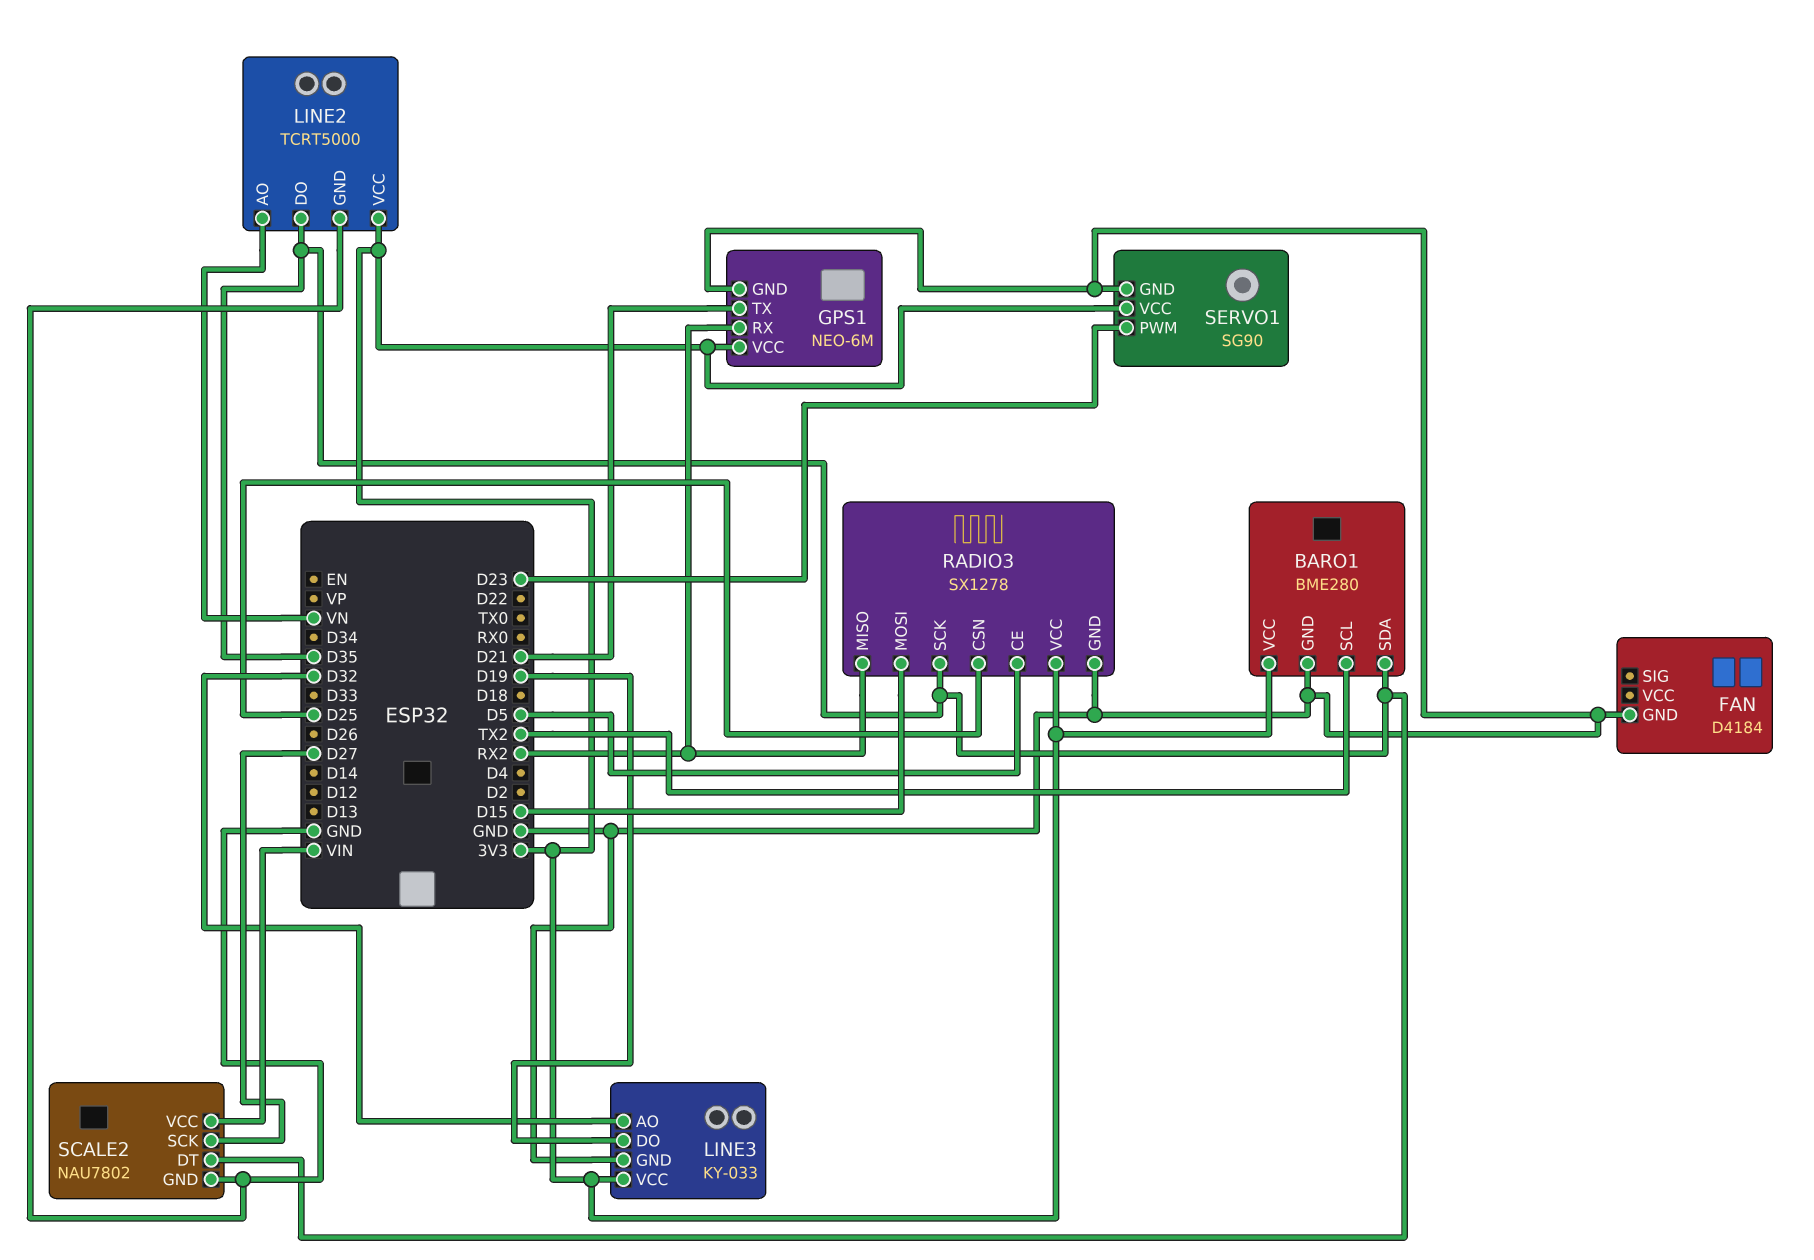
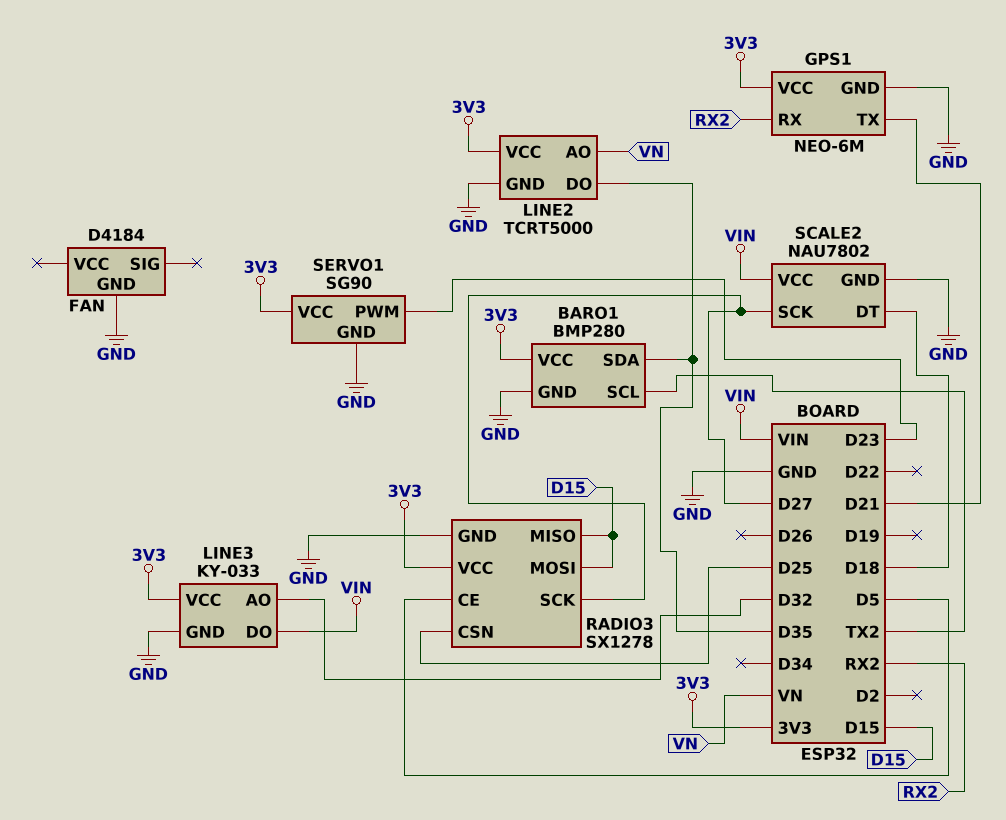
BARO1: BME280 -> BMP280
LINE3 pin DO: D19 -> VIN
RADIO3 pin MISO: RX2 -> D15
RADIO3 pin SCK: D35 -> D27
SCALE2 pin DT: D35 -> D18

